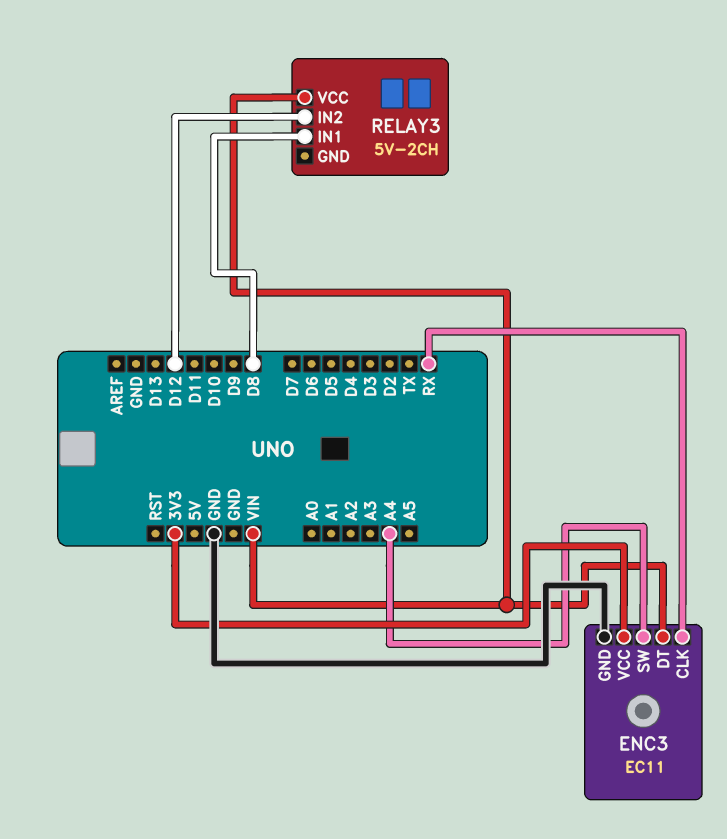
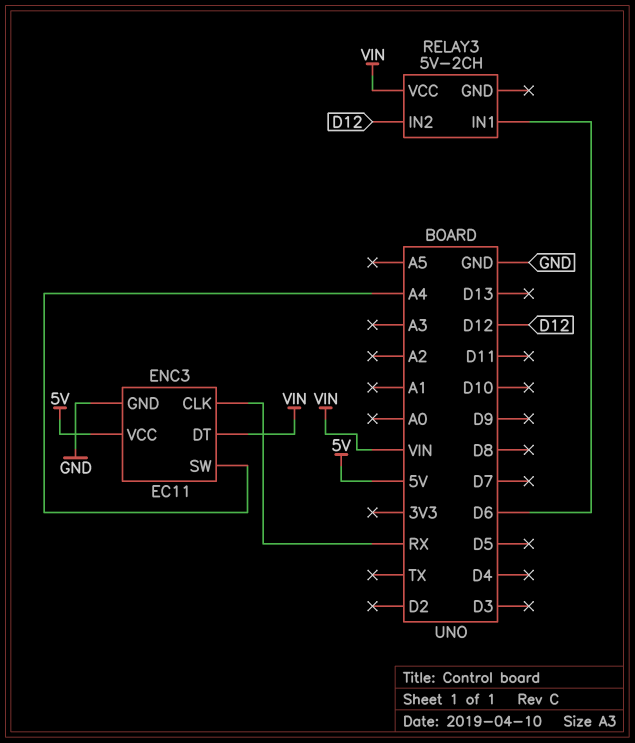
ENC3 pin VCC: 3V3 -> 5V
RELAY3 pin IN1: D8 -> D6

